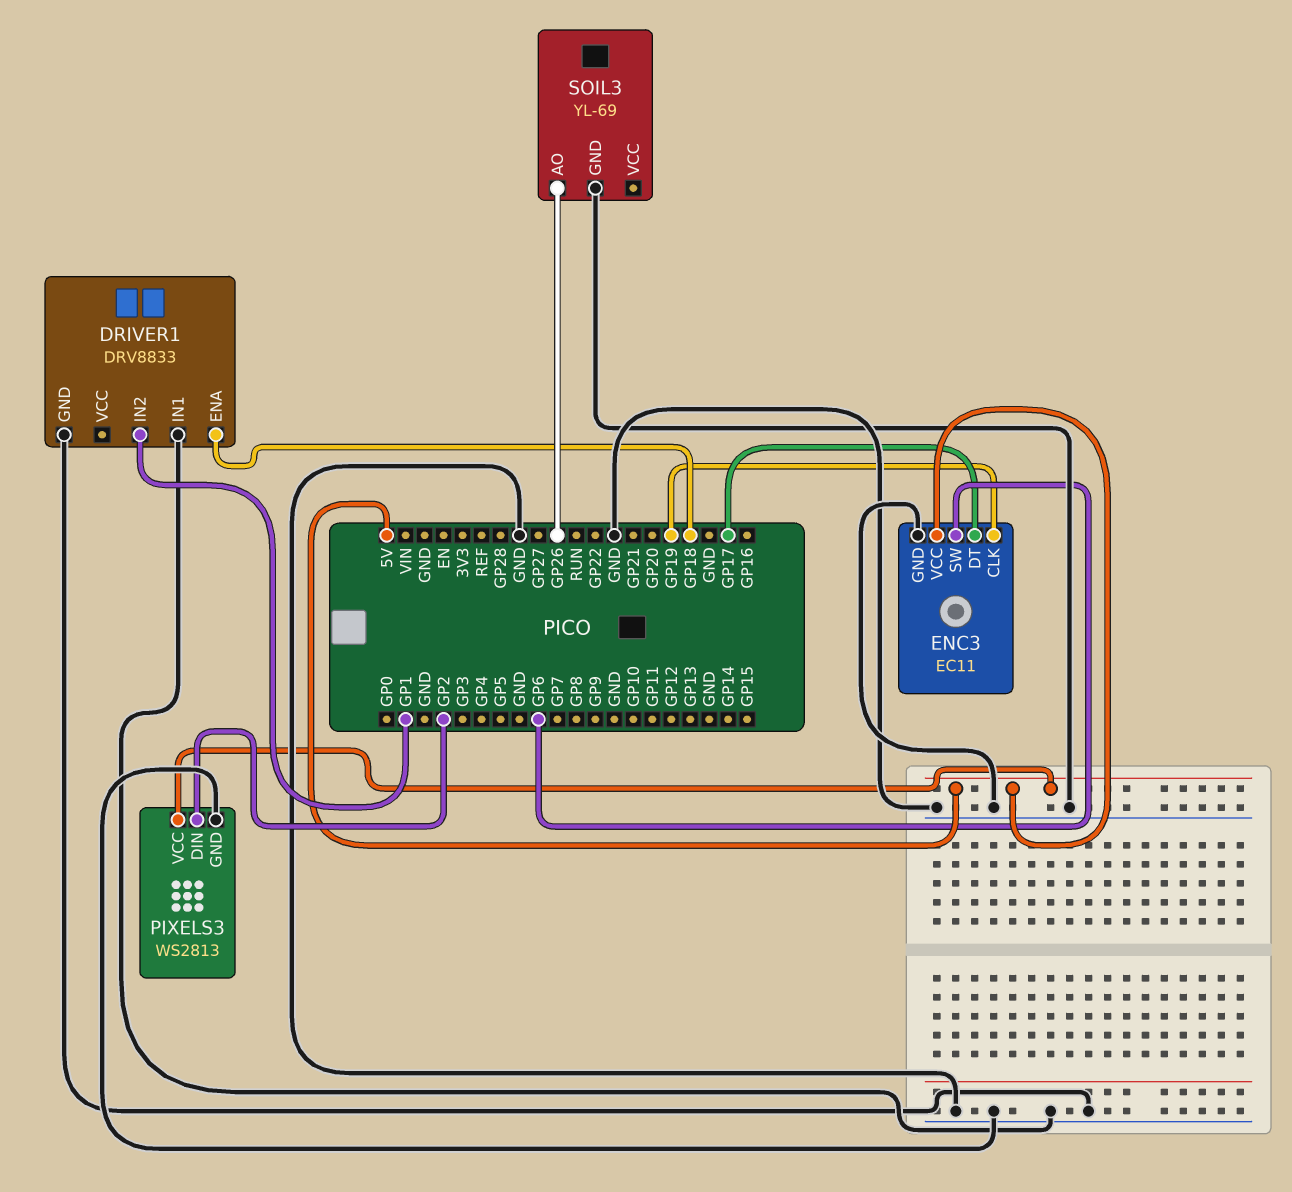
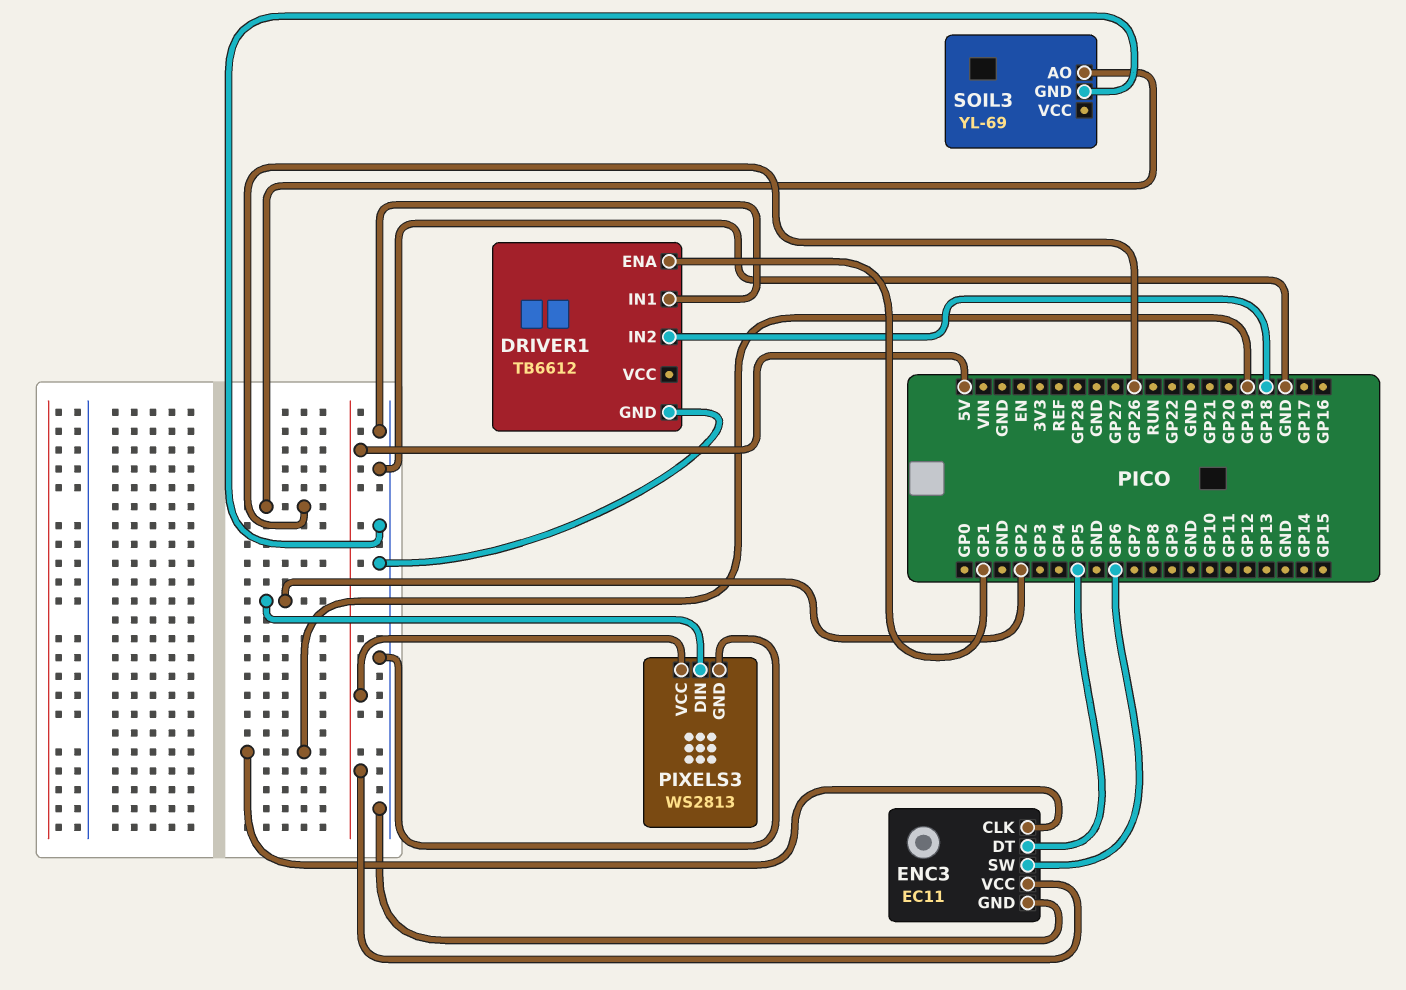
DRIVER1: DRV8833 -> TB6612
DRIVER1 pin ENA: GP18 -> GP1
DRIVER1 pin IN2: GP1 -> GP18
ENC3 pin DT: GP17 -> GP5

